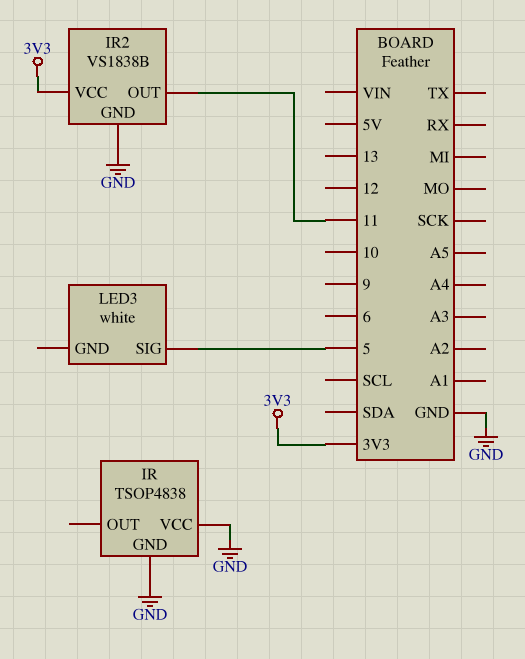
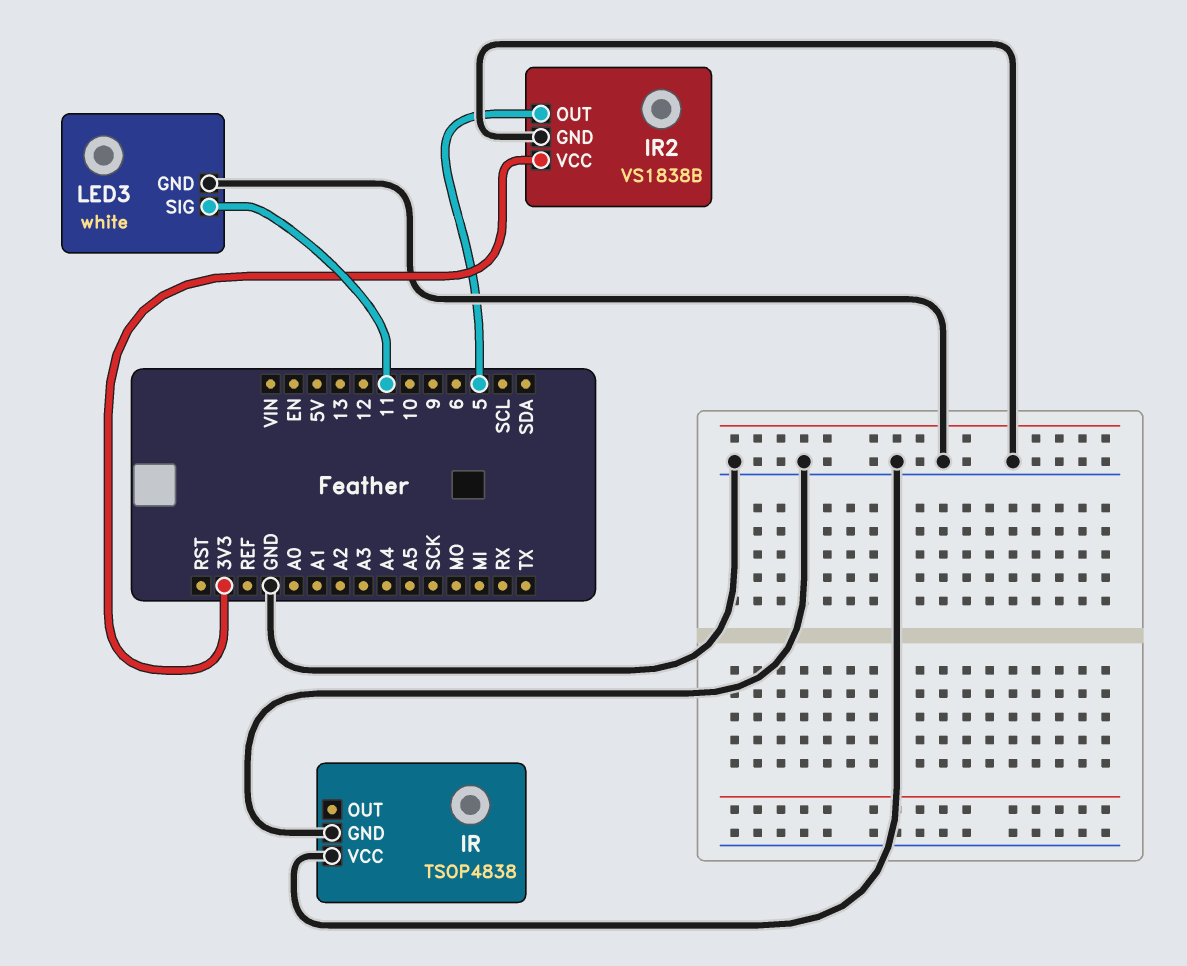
IR2 pin OUT: 11 -> 5
LED3 pin GND: none -> GND
LED3 pin SIG: 5 -> 11

